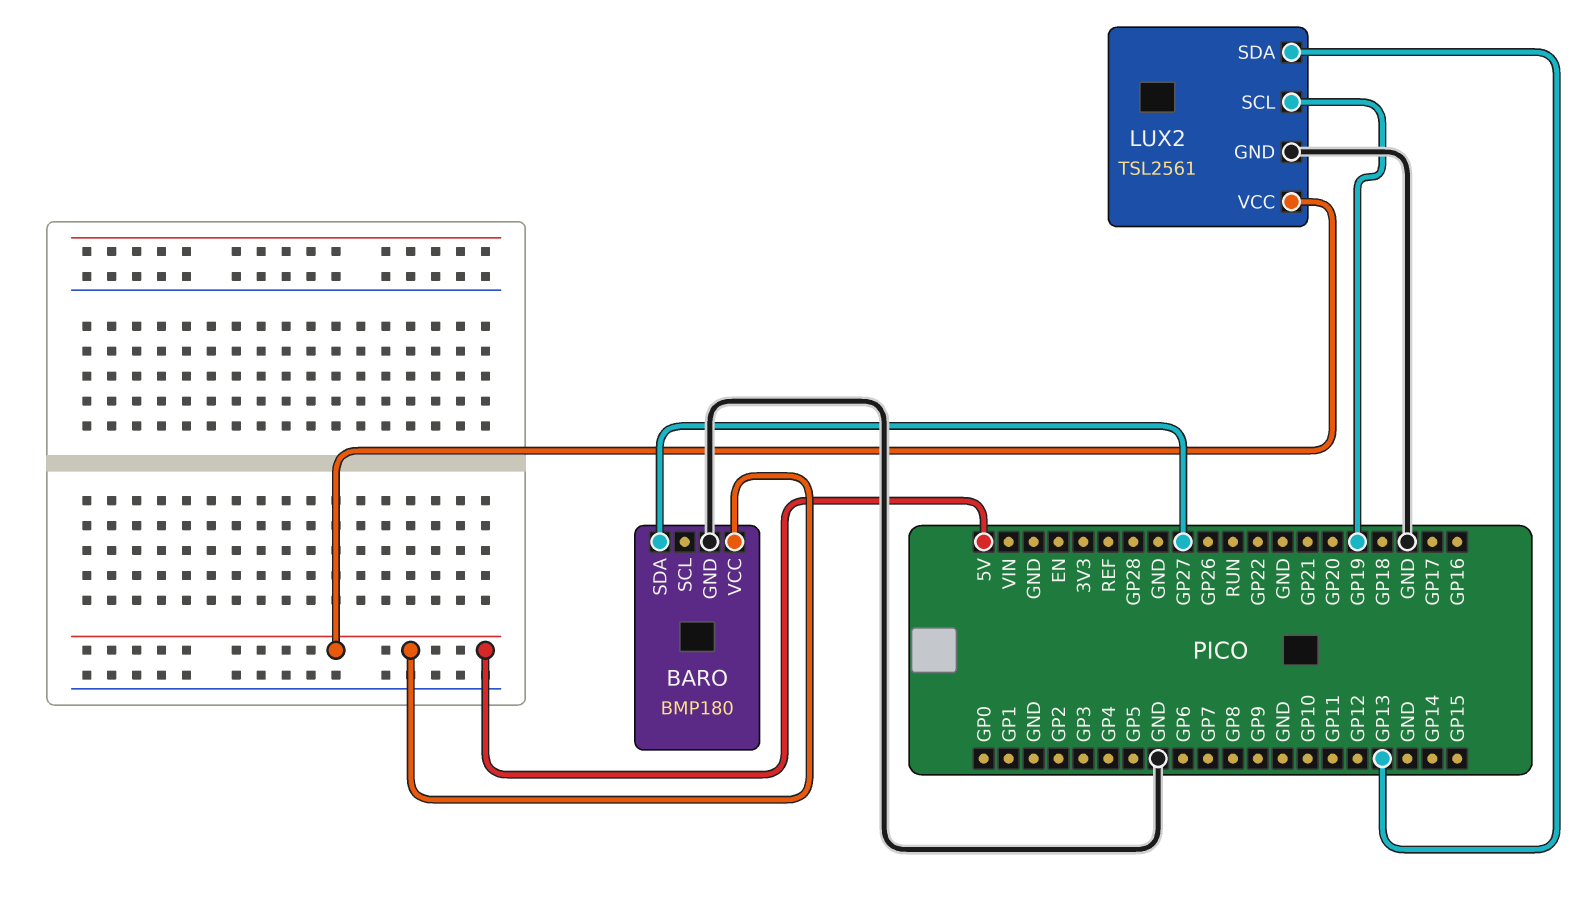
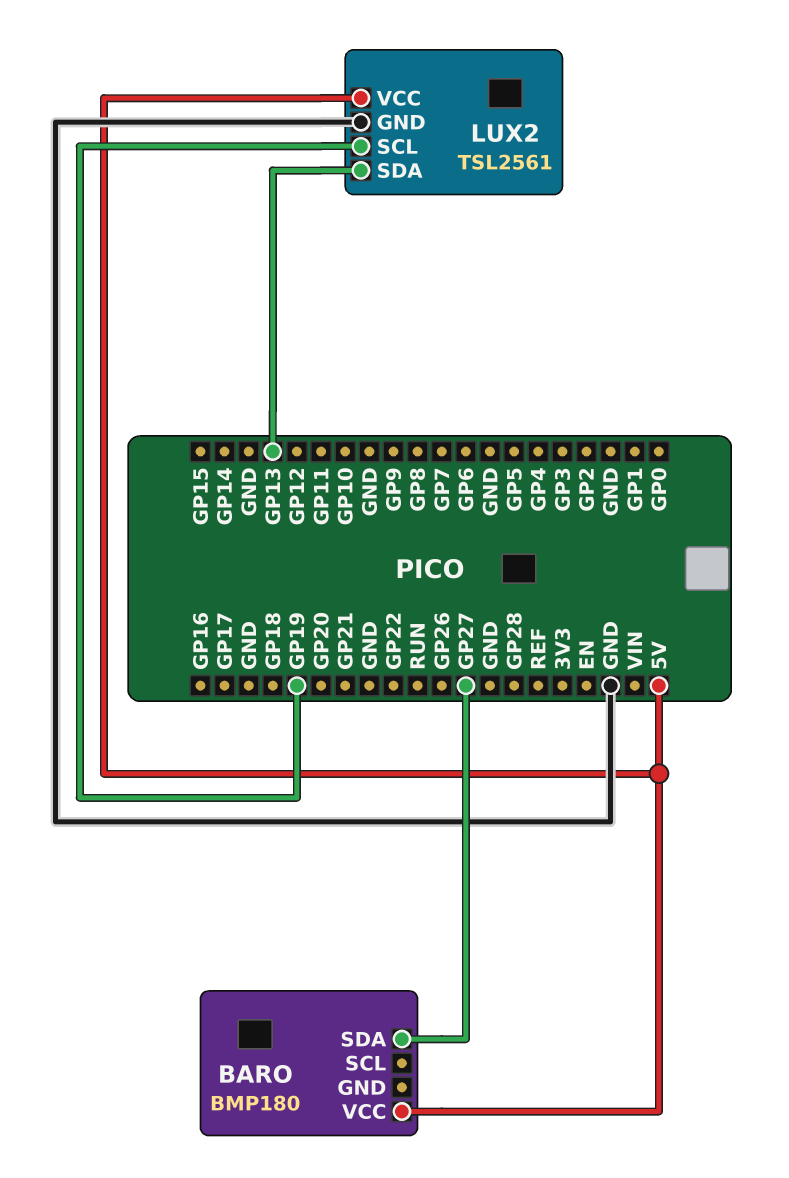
BARO pin GND: GND -> none

